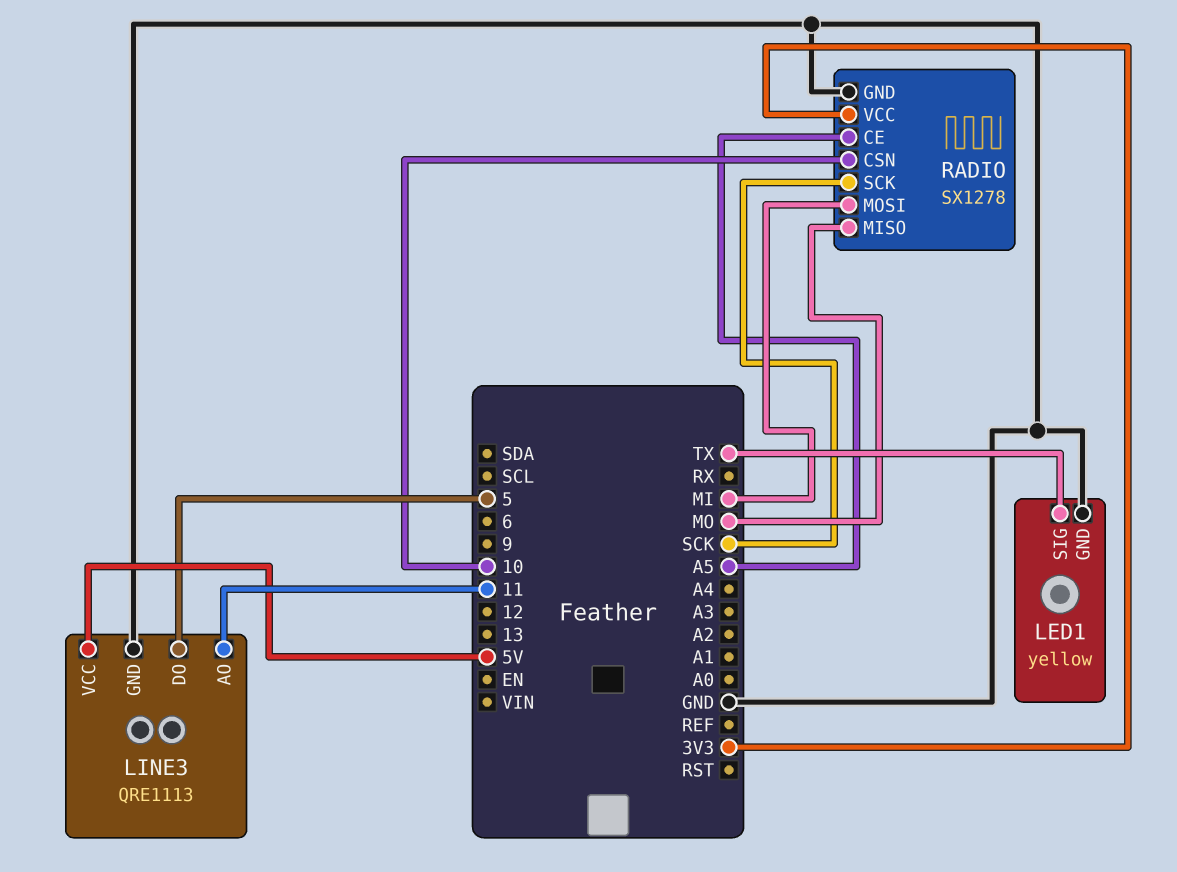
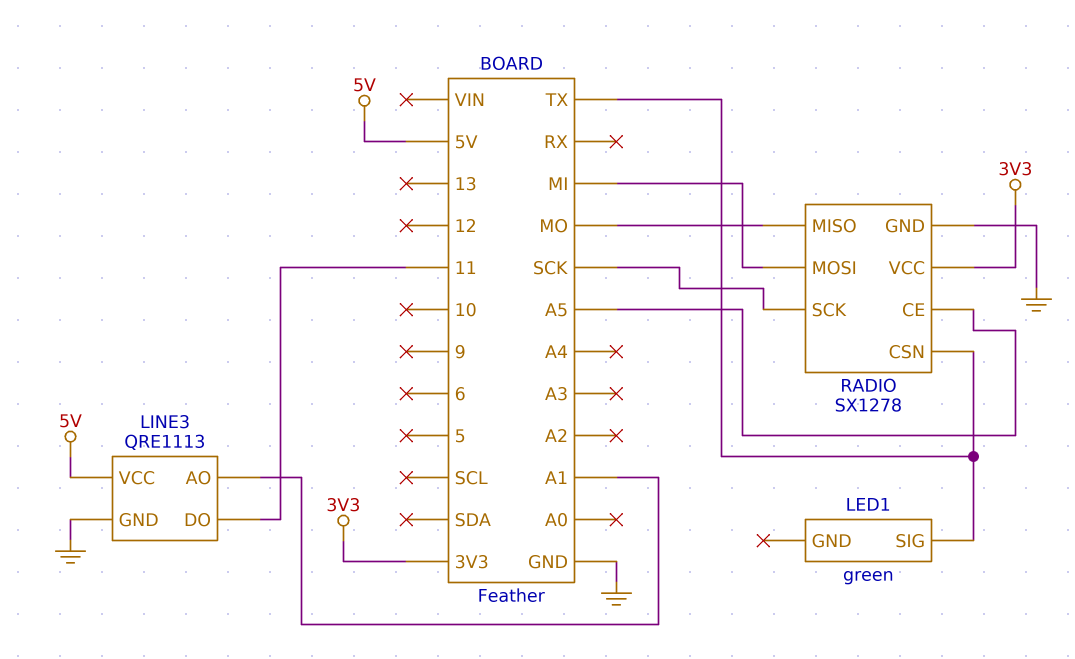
LED1: yellow -> green
LED1 pin GND: GND -> none
LINE3 pin AO: 11 -> A1
LINE3 pin DO: 5 -> 11
RADIO pin CSN: 10 -> TX

